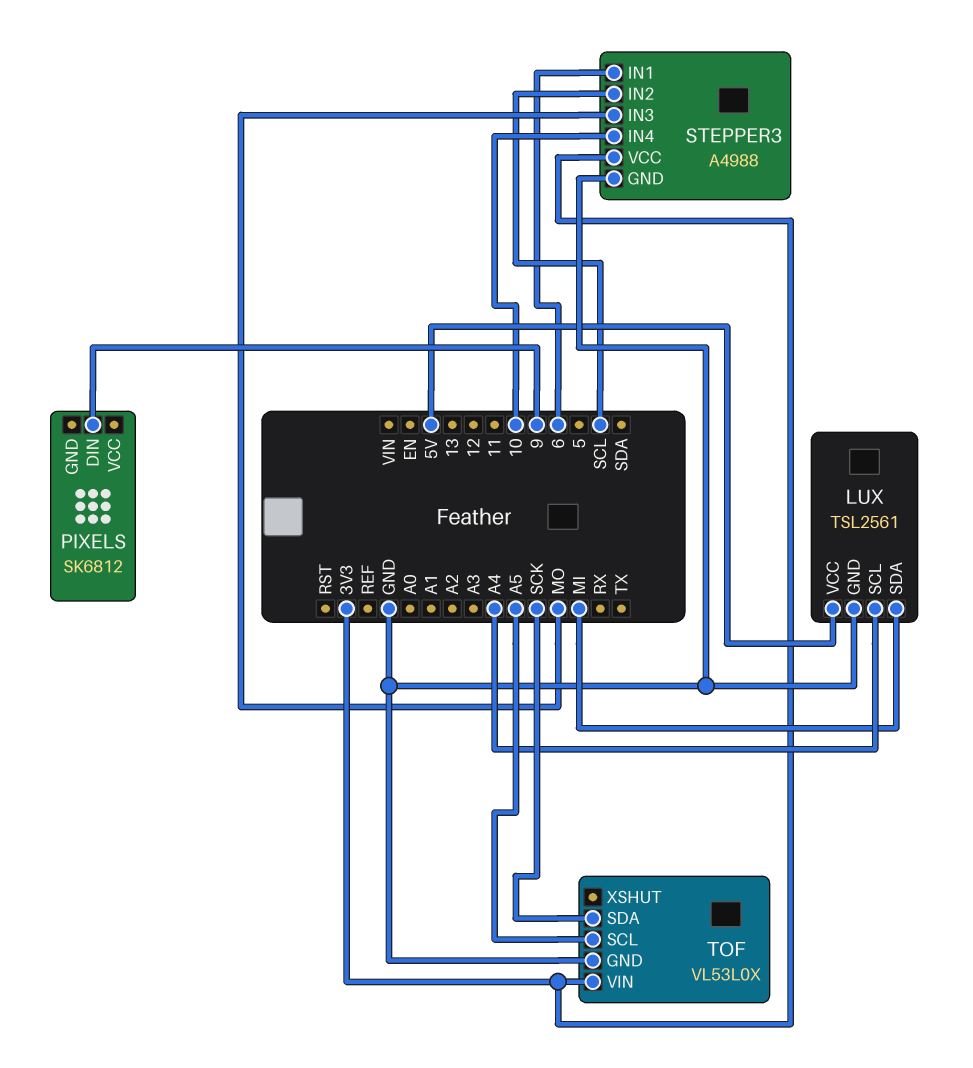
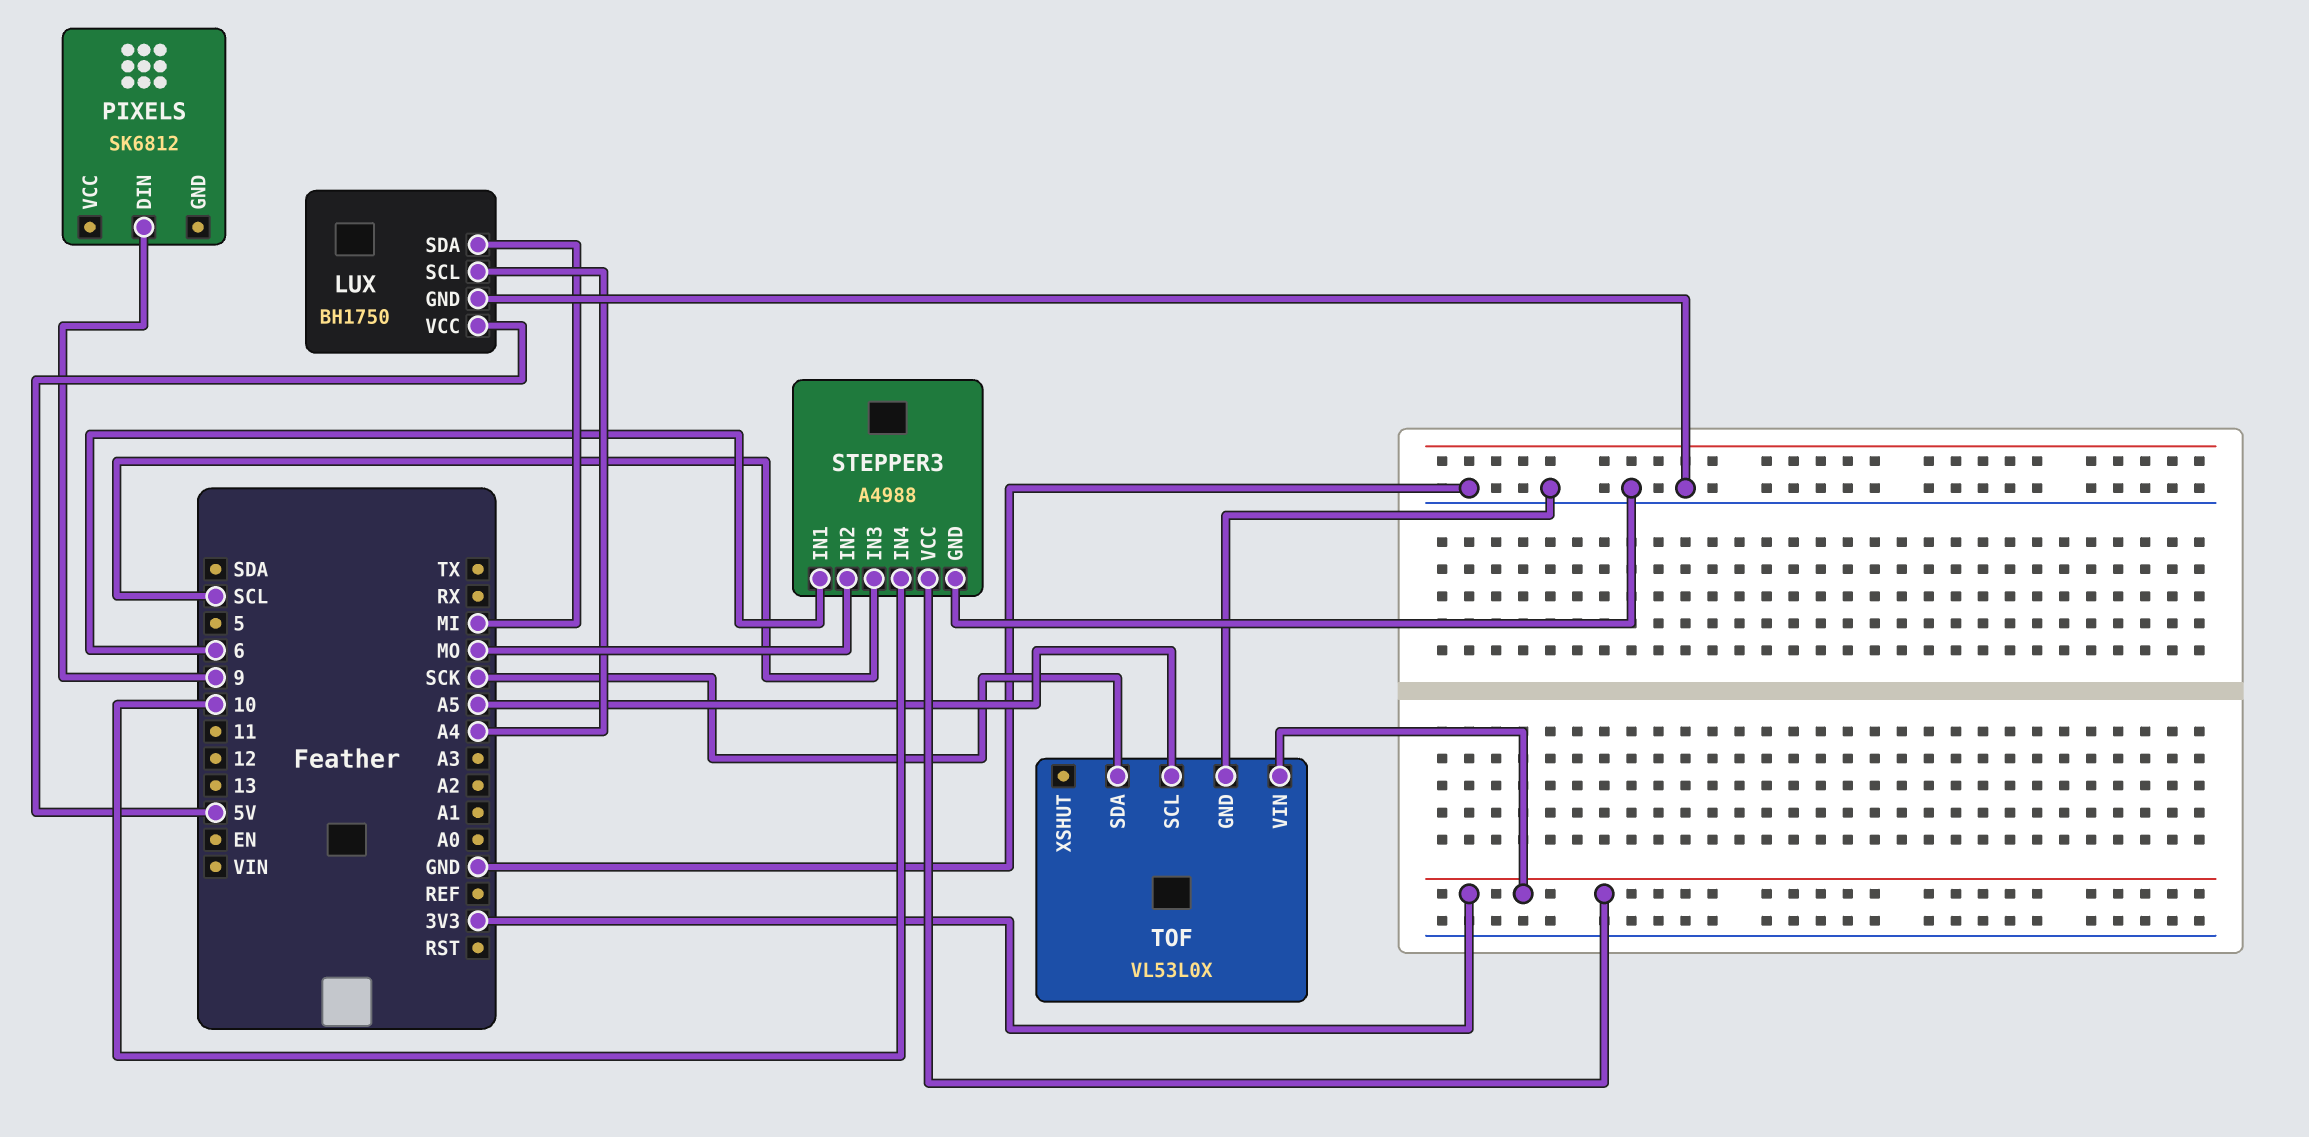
LUX: TSL2561 -> BH1750
STEPPER3 pin IN2: SCL -> MO
STEPPER3 pin IN3: MO -> SCL

